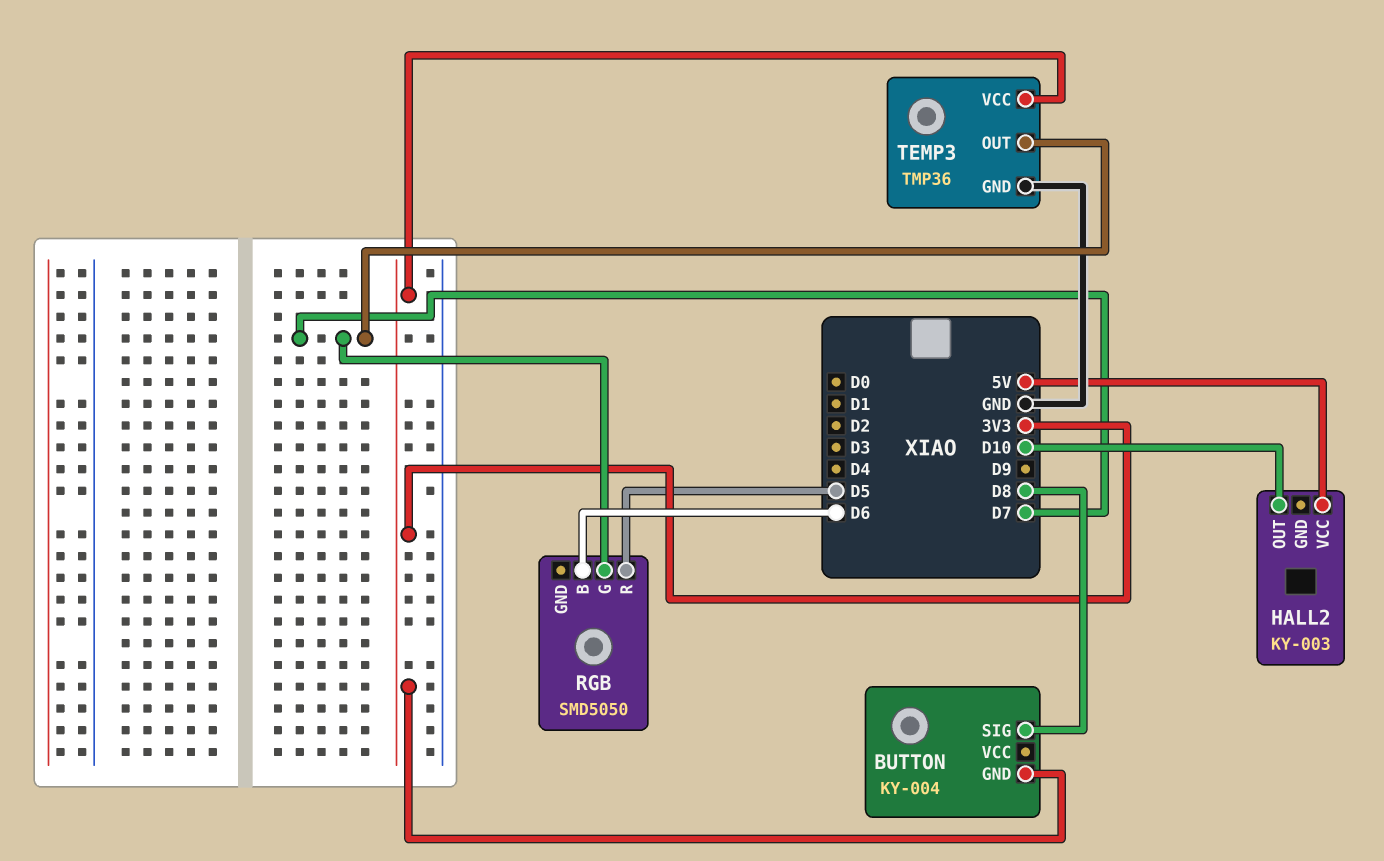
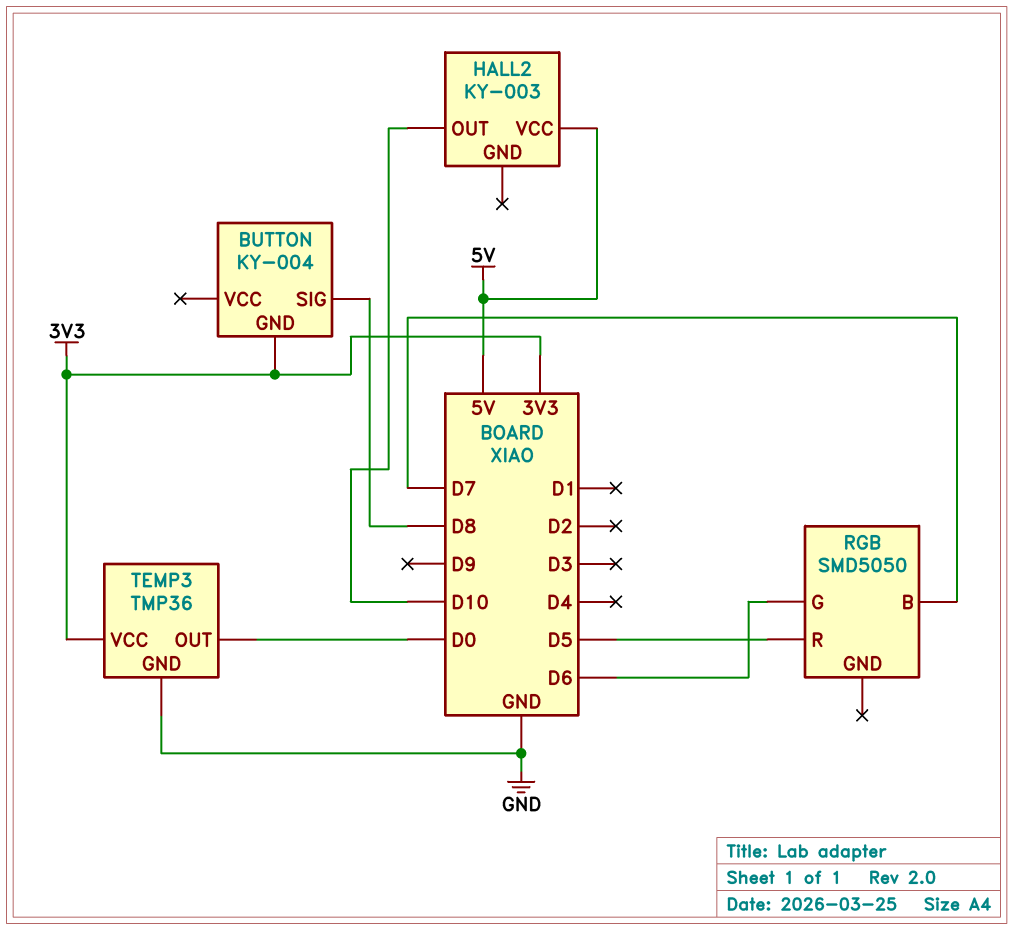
RGB pin B: D6 -> D7
RGB pin G: D7 -> D6
TEMP3 pin OUT: D7 -> D0

